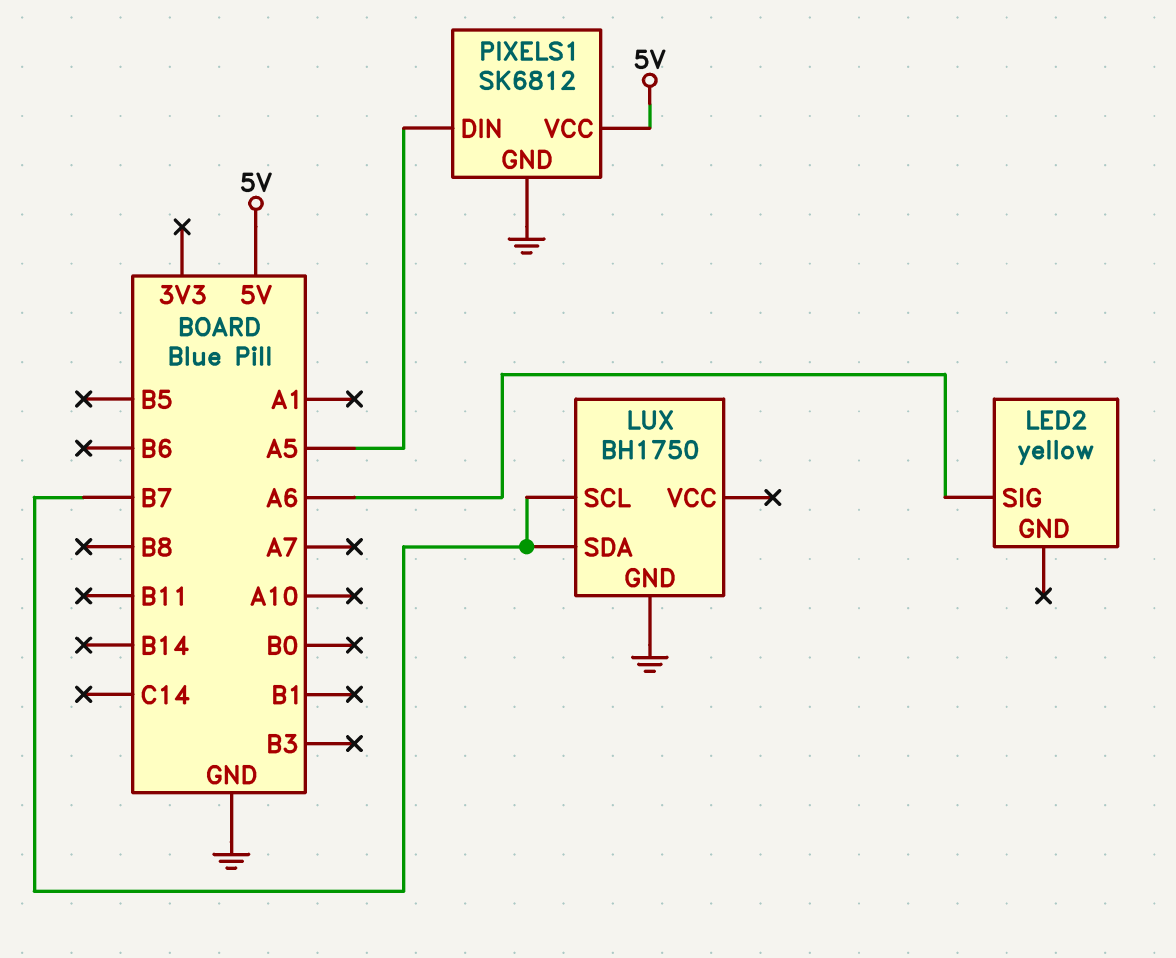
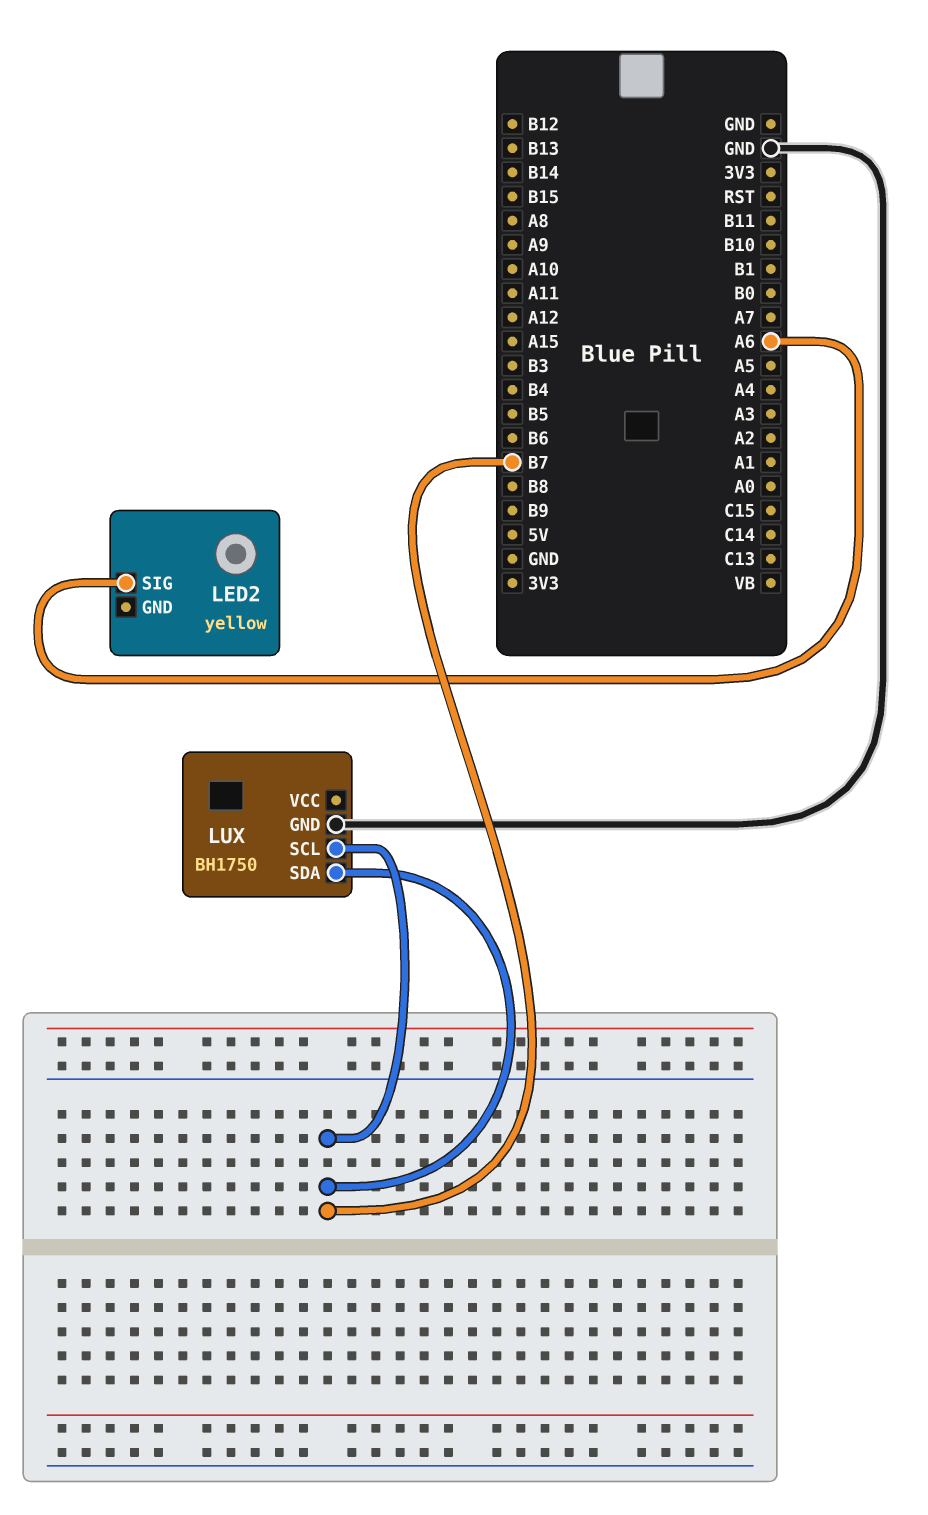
PIXELS1: SK6812 -> none
PIXELS1 pin DIN: A5 -> none
PIXELS1 pin GND: GND -> none
PIXELS1 pin VCC: 5V -> none

